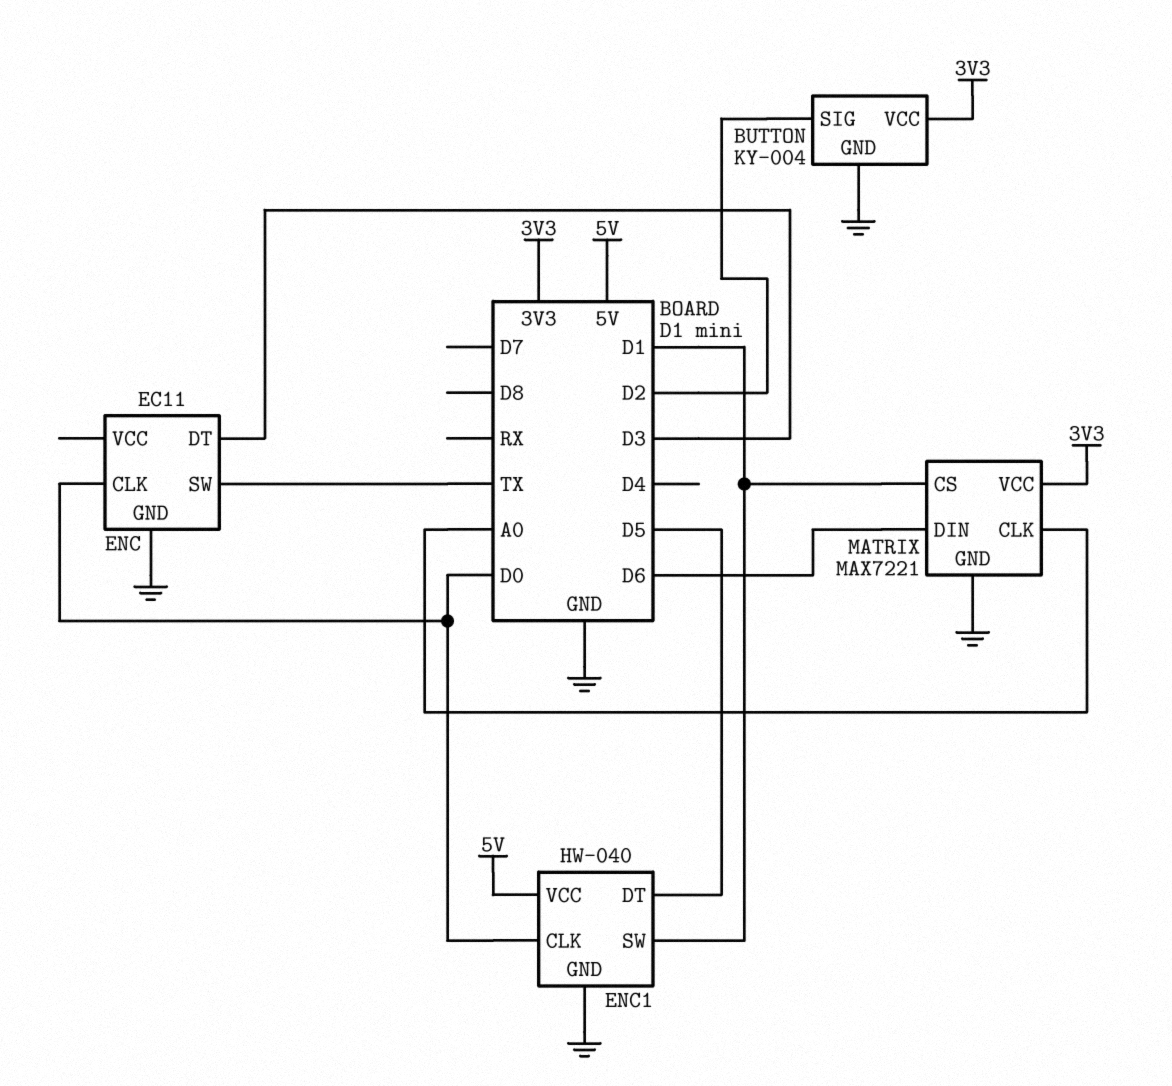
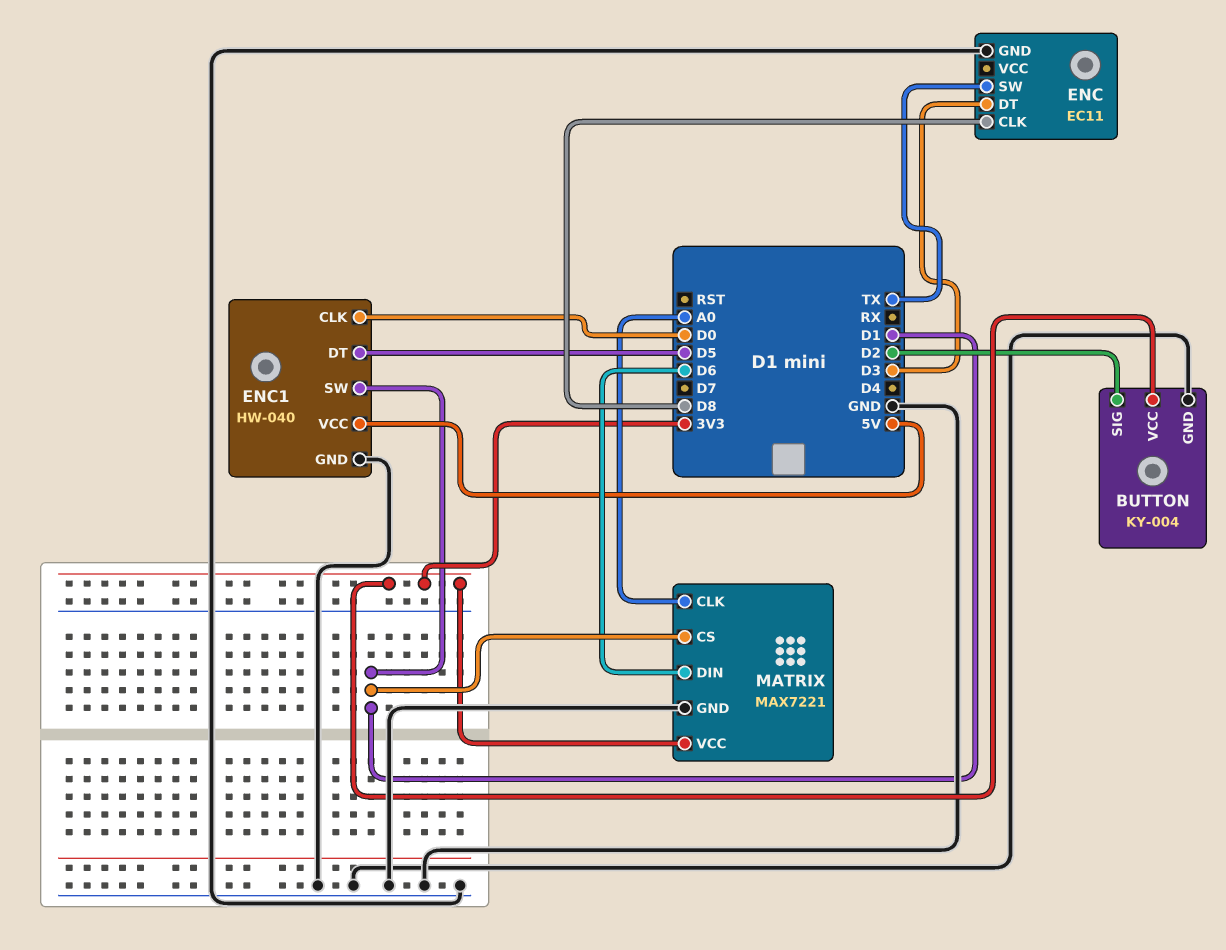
ENC pin CLK: D0 -> D8

